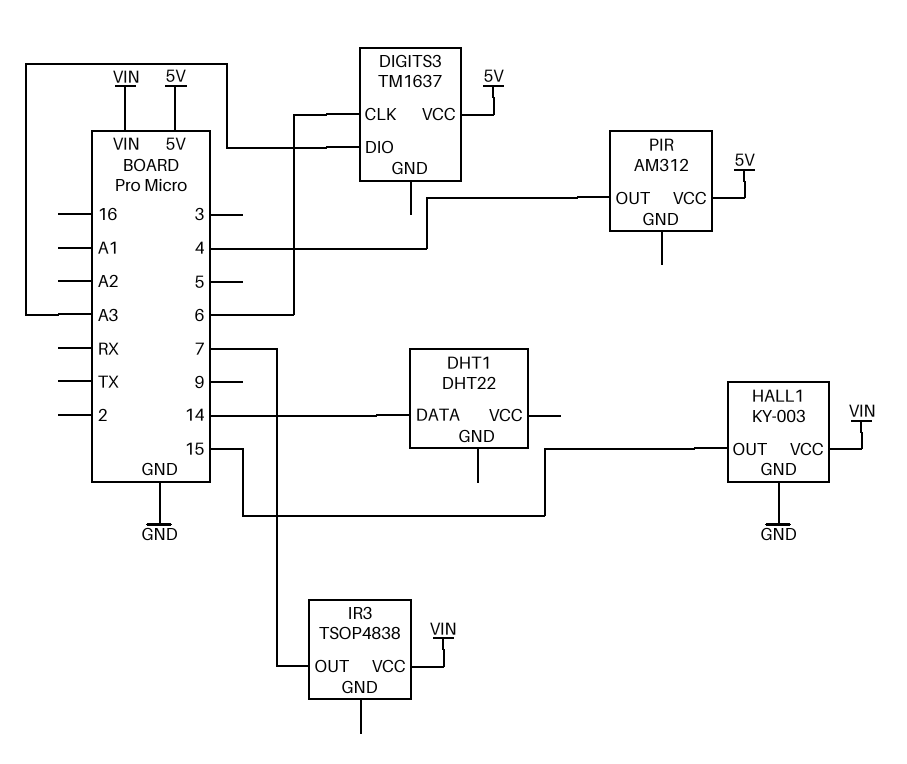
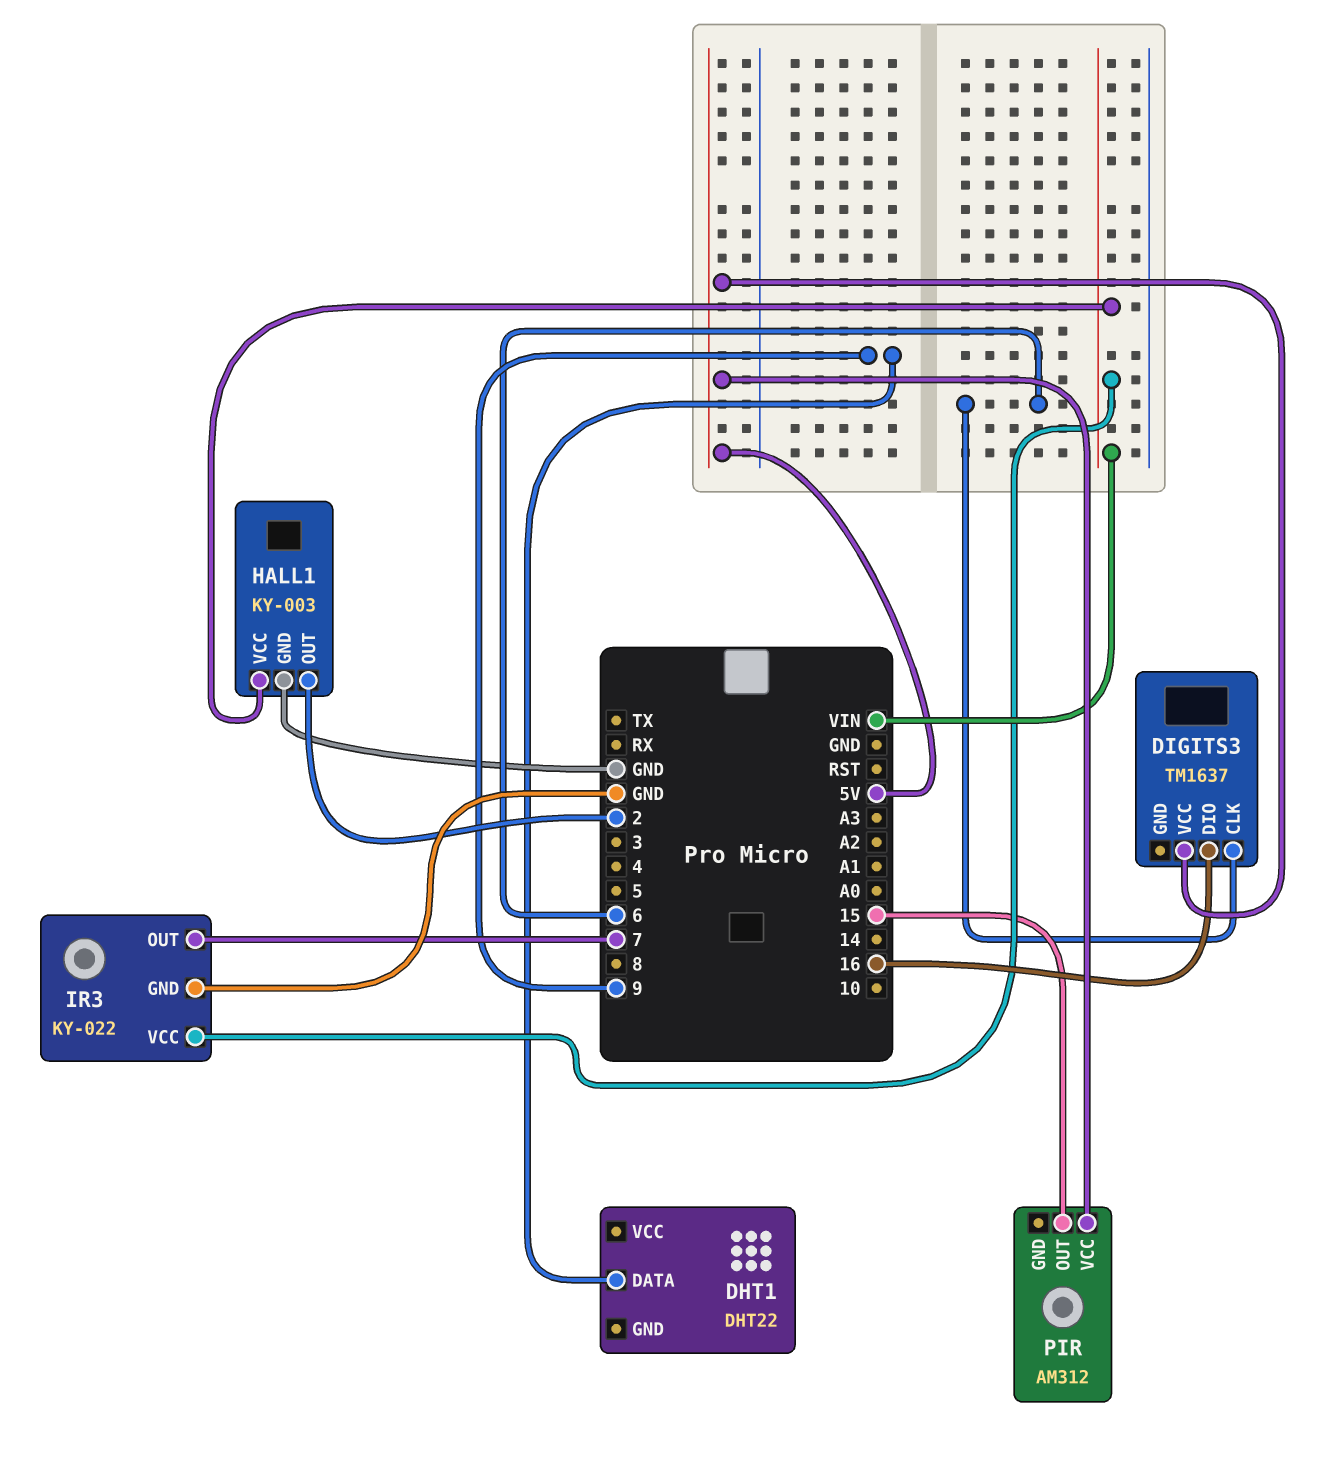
DHT1 pin DATA: 14 -> 9
DIGITS3 pin DIO: A3 -> 16
HALL1 pin OUT: 15 -> 2
IR3: TSOP4838 -> KY-022
IR3 pin GND: none -> GND
PIR pin OUT: 4 -> 15

